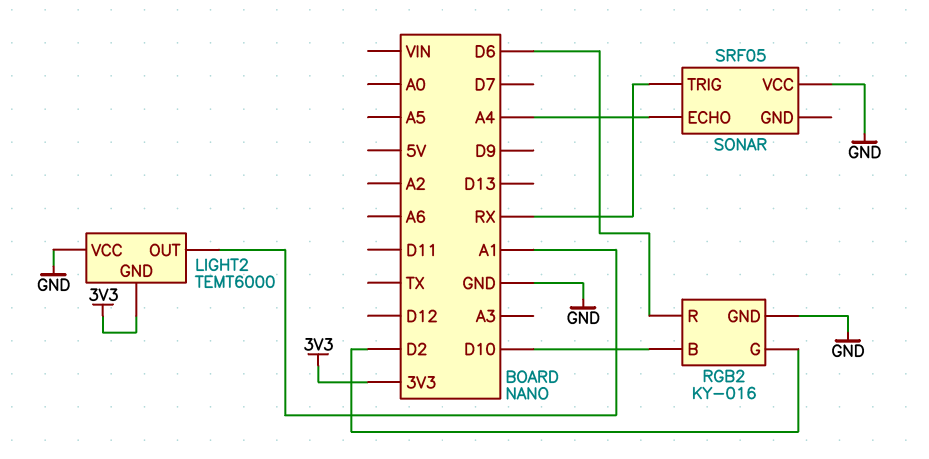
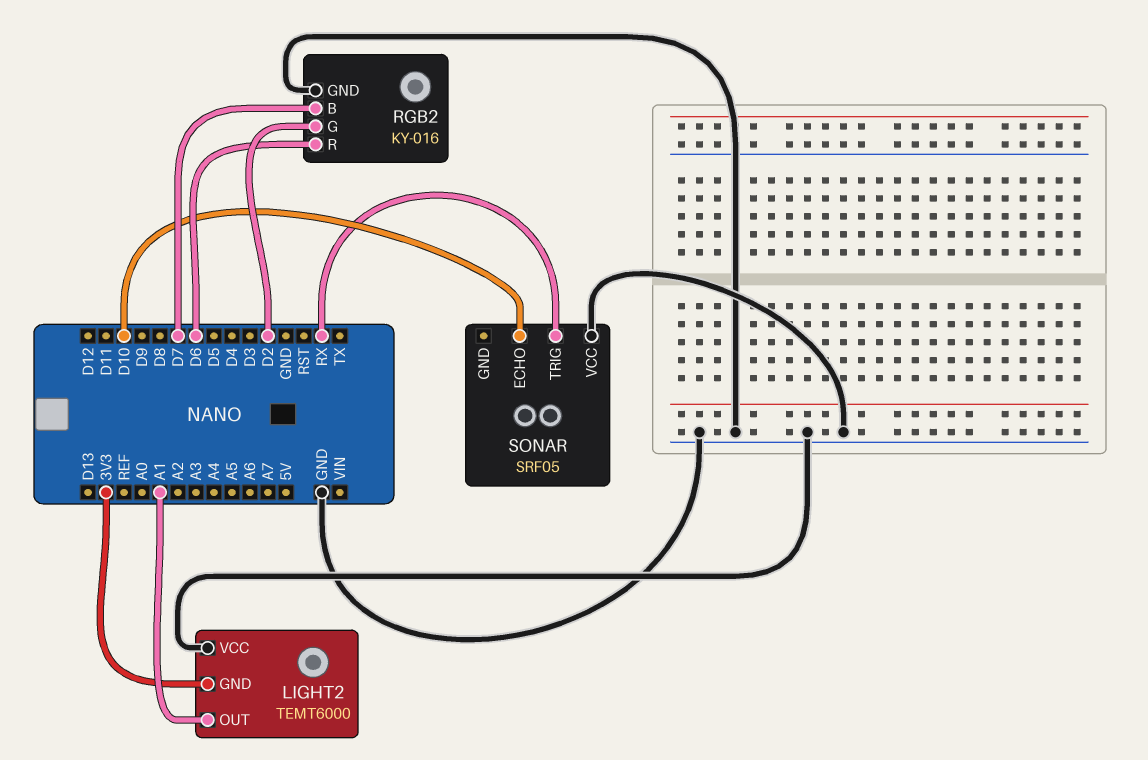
RGB2 pin B: D10 -> D7
SONAR pin ECHO: A4 -> D10

